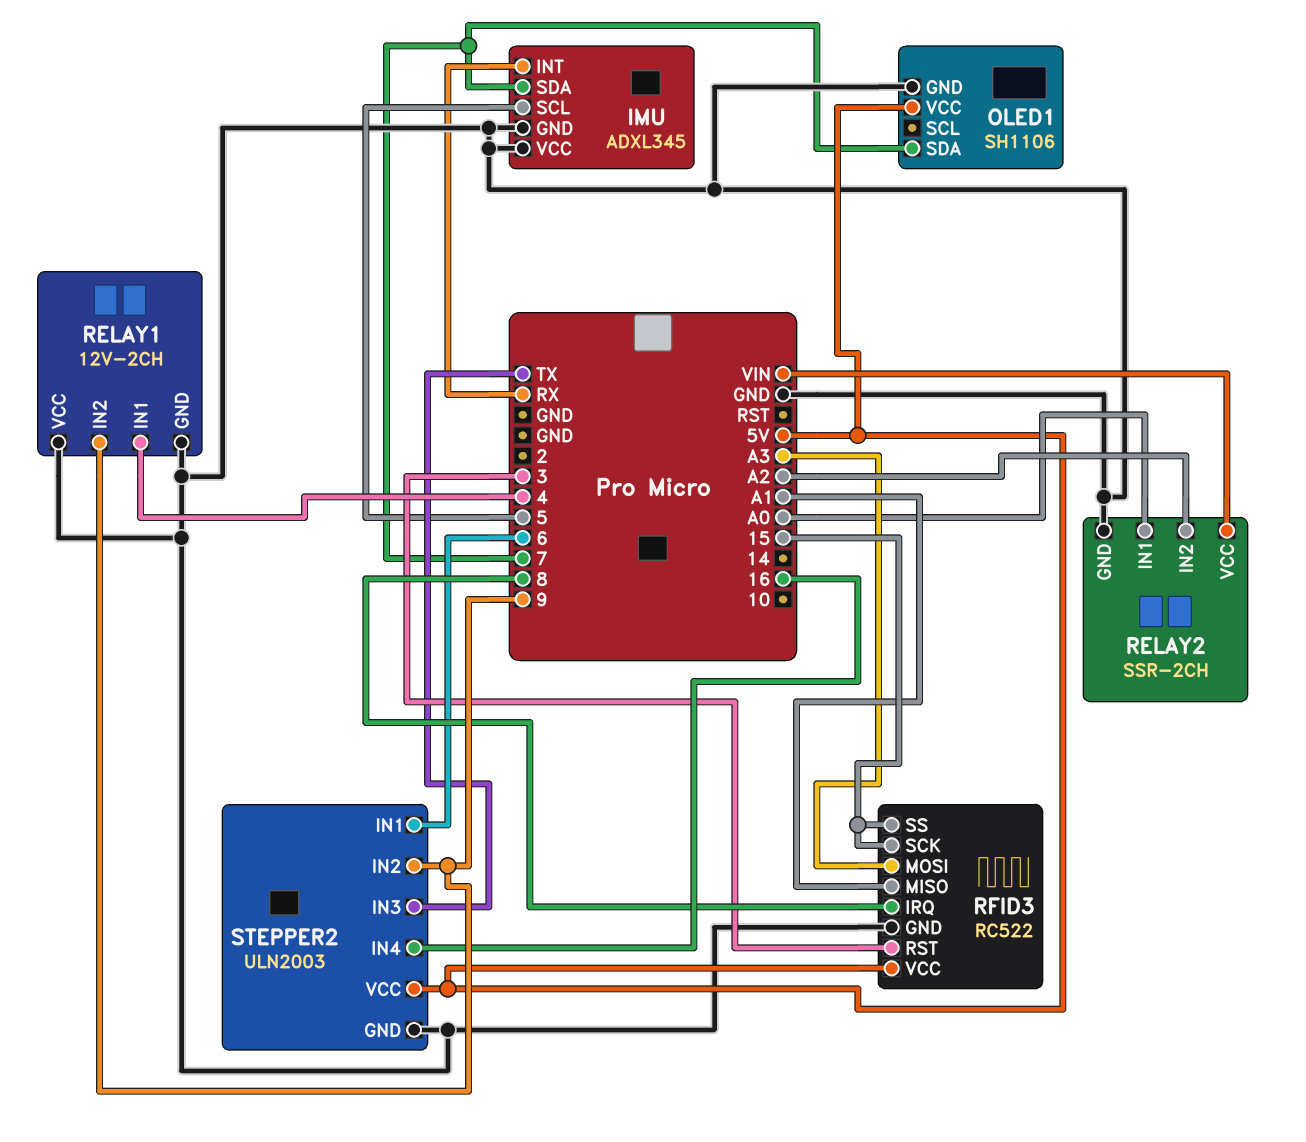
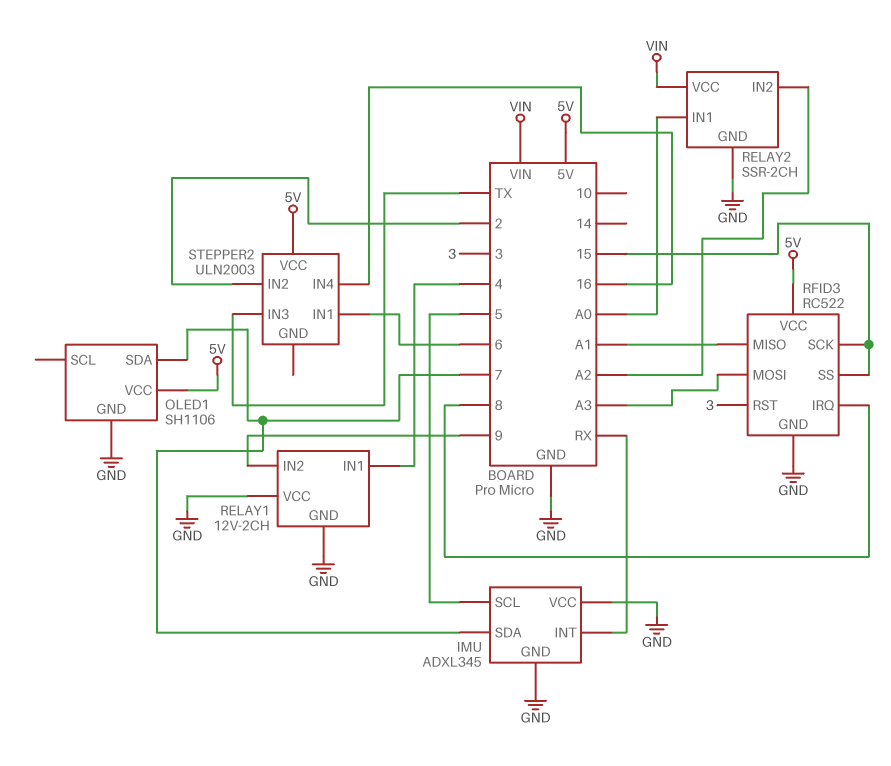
STEPPER2 pin GND: GND -> none
STEPPER2 pin IN2: 9 -> 2

